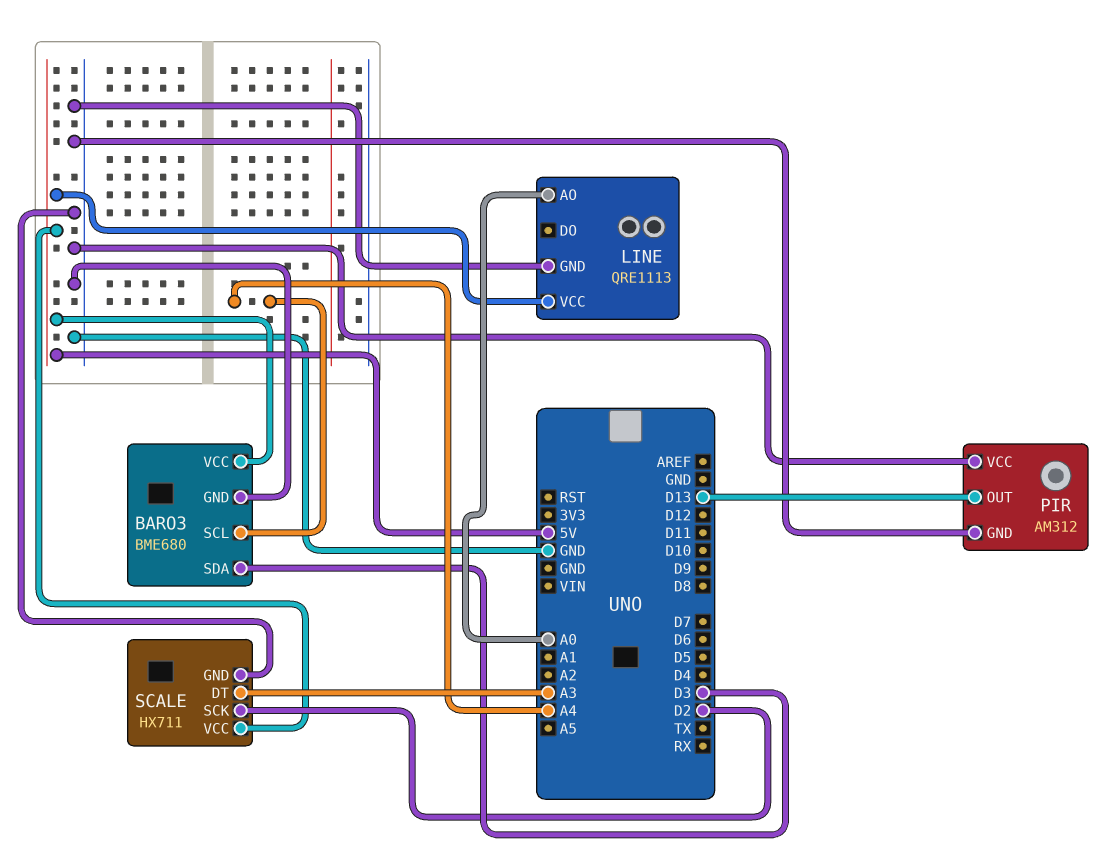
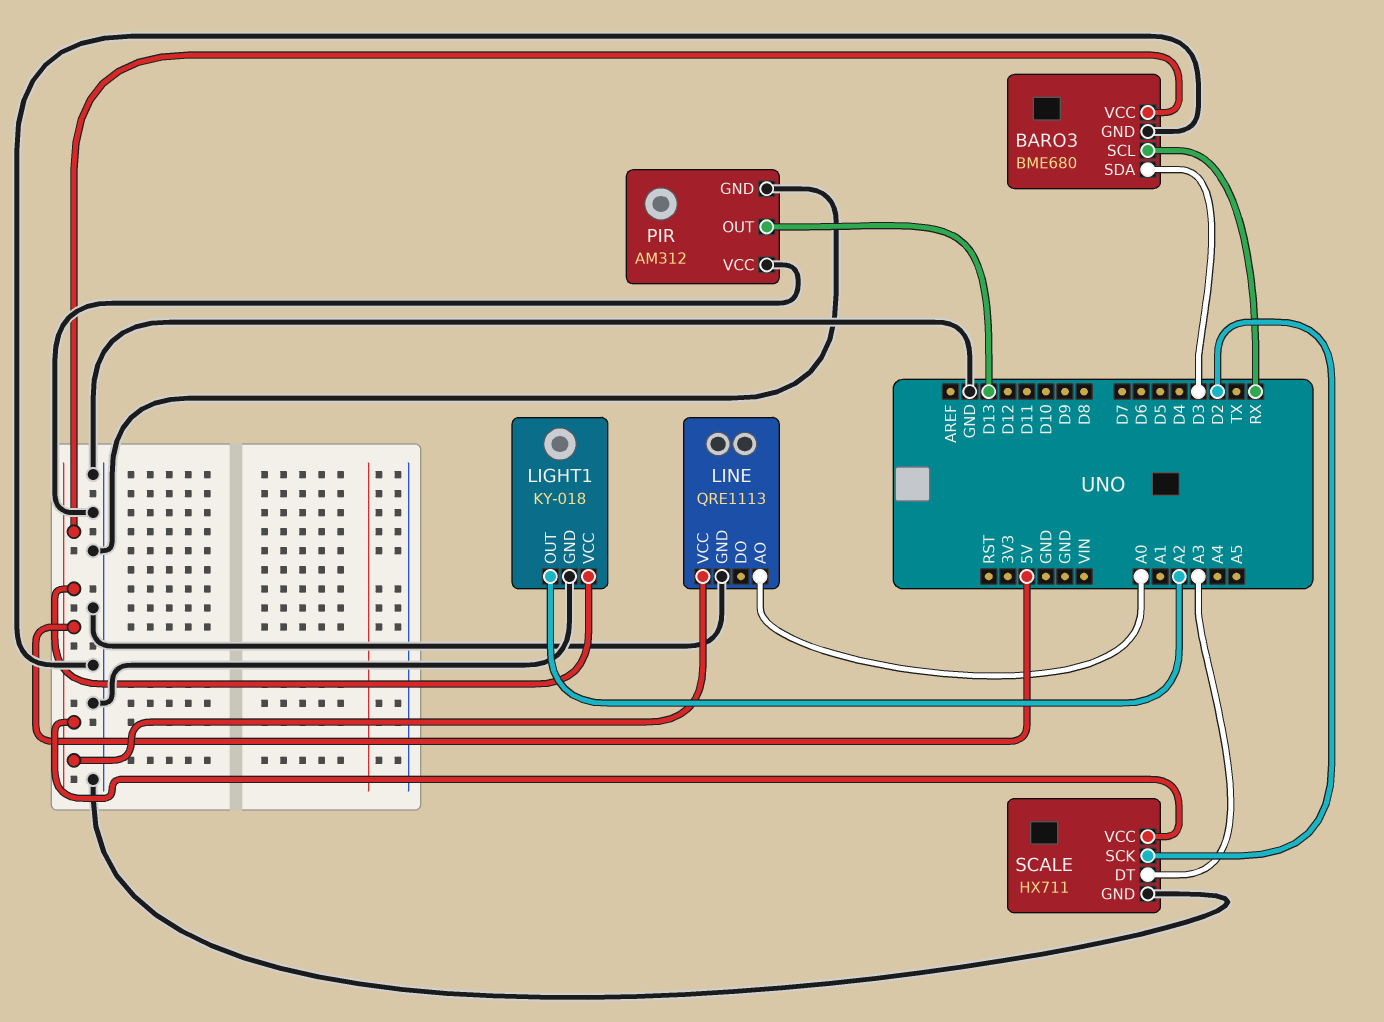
BARO3 pin SCL: A4 -> RX
LIGHT1: none -> KY-018
LIGHT1 pin GND: none -> GND
LIGHT1 pin OUT: none -> A2
LIGHT1 pin VCC: none -> 5V

